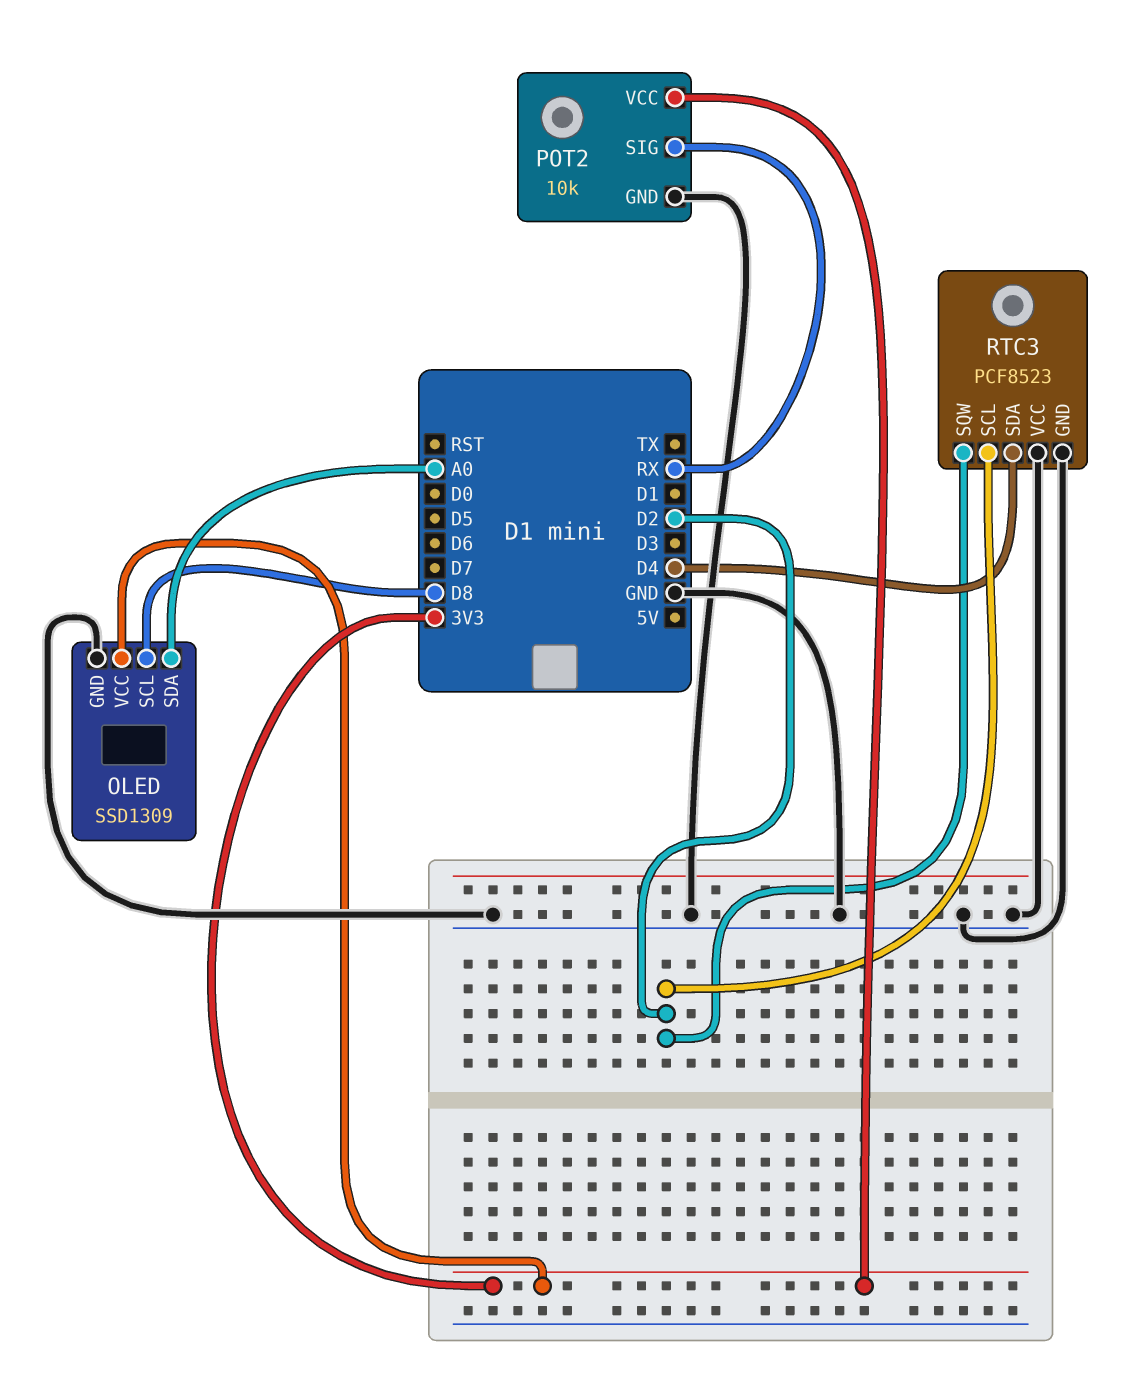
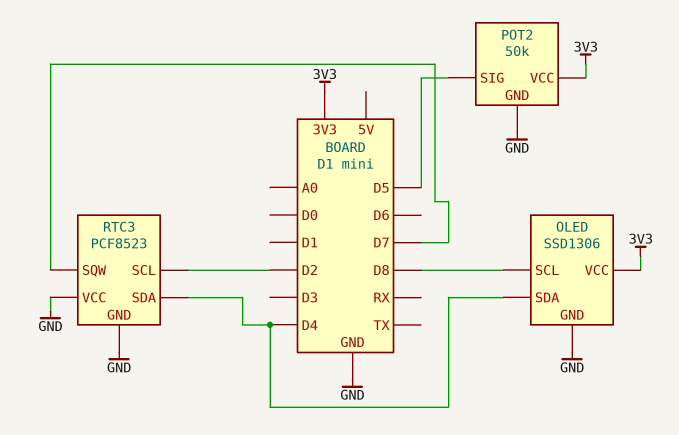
OLED: SSD1309 -> SSD1306
OLED pin SDA: A0 -> D4
POT2: 10k -> 50k
POT2 pin SIG: RX -> D5
RTC3 pin SQW: D2 -> D7

